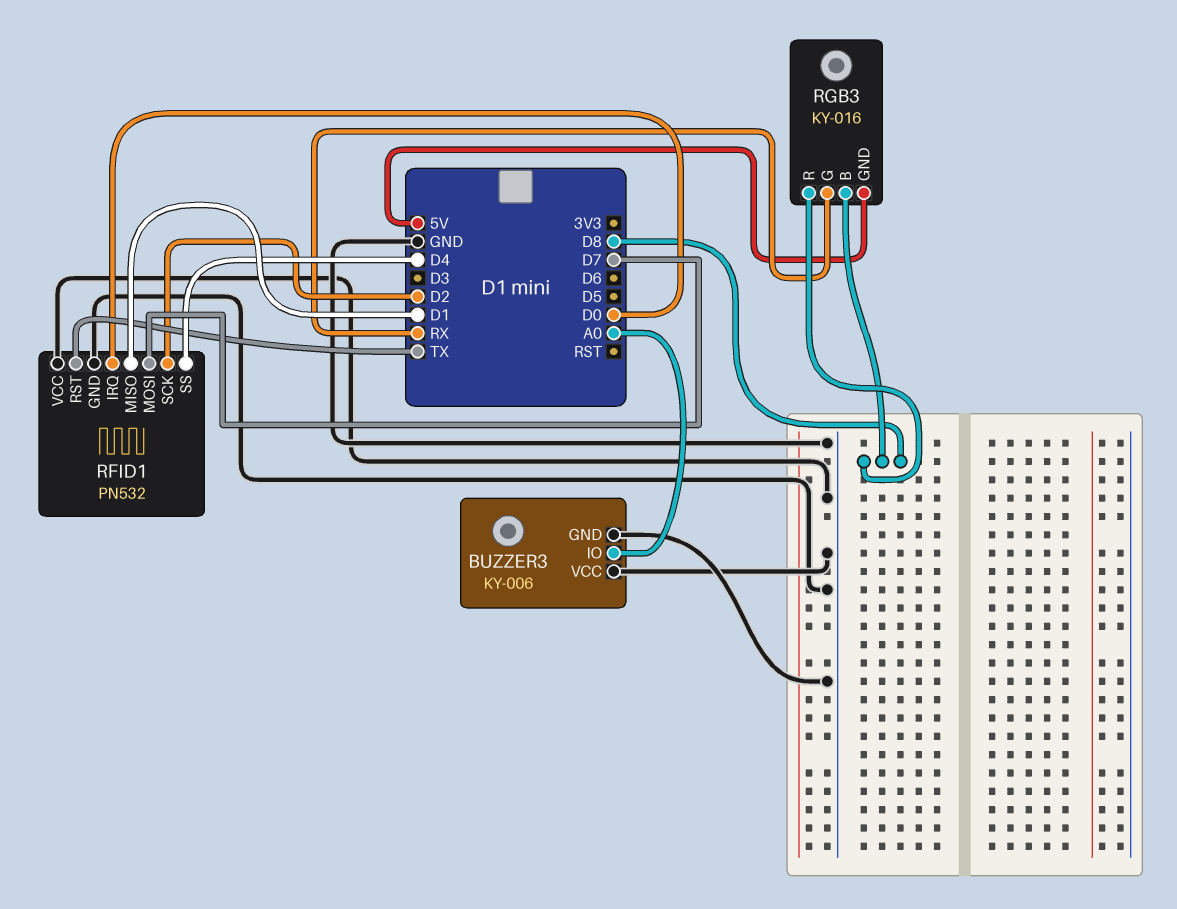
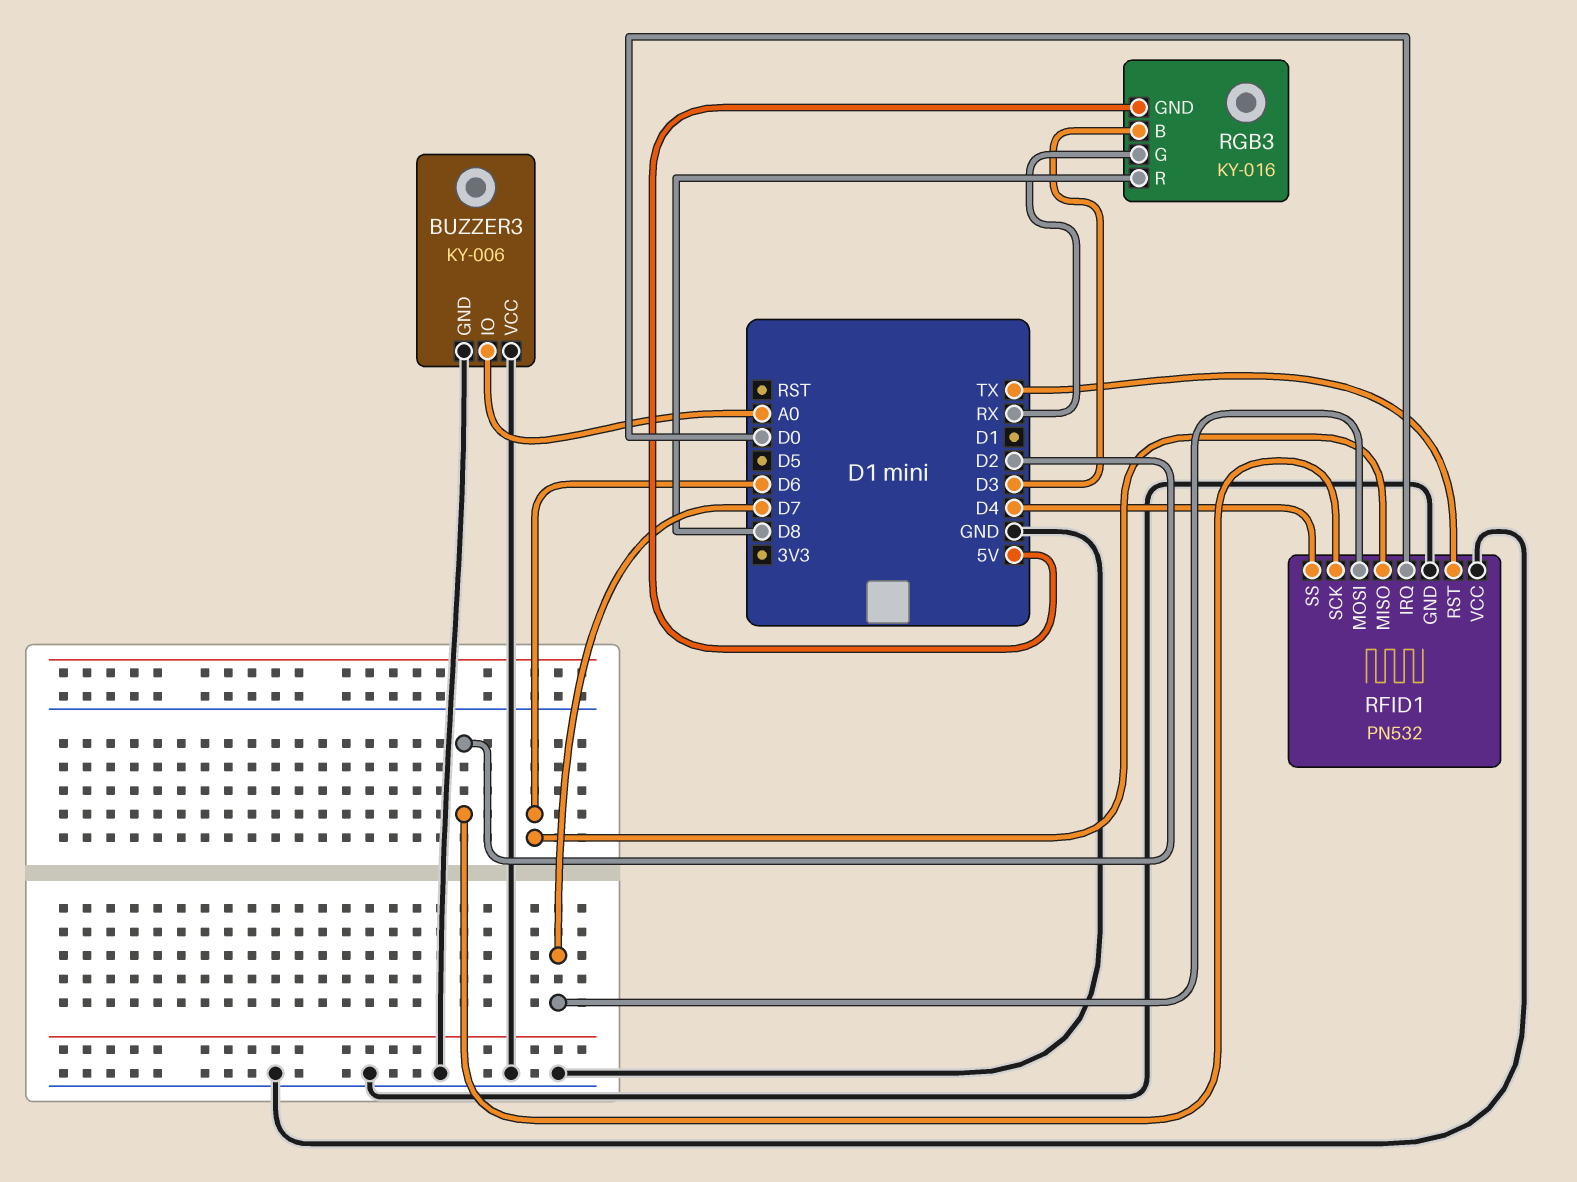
RFID1 pin MISO: D1 -> D6
RGB3 pin B: D8 -> D3

